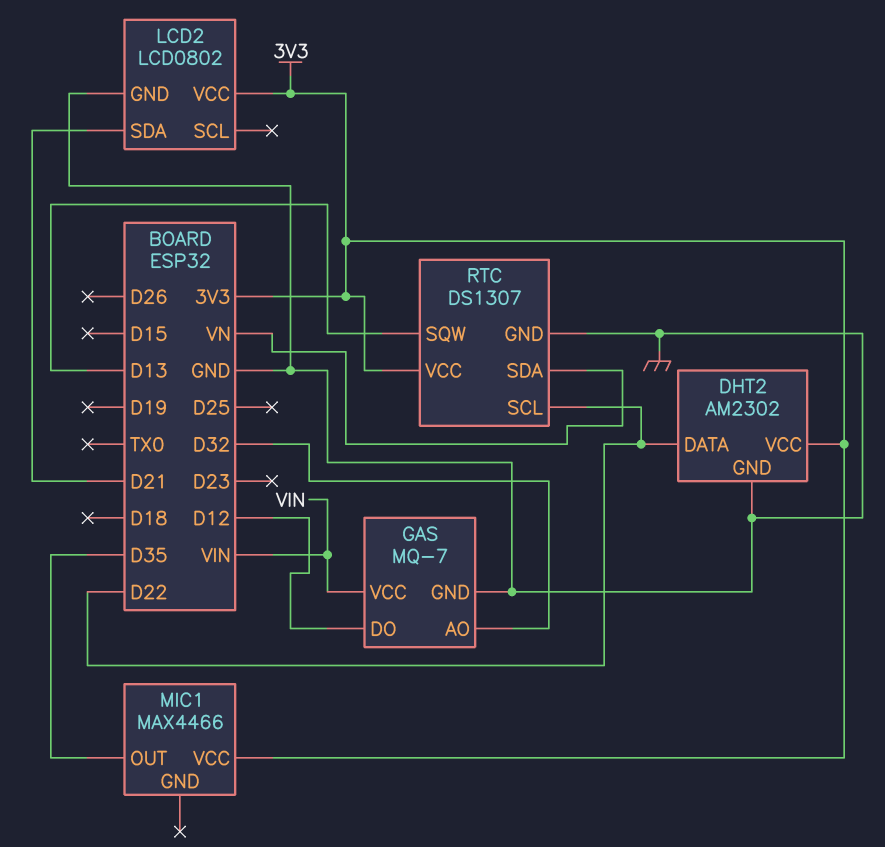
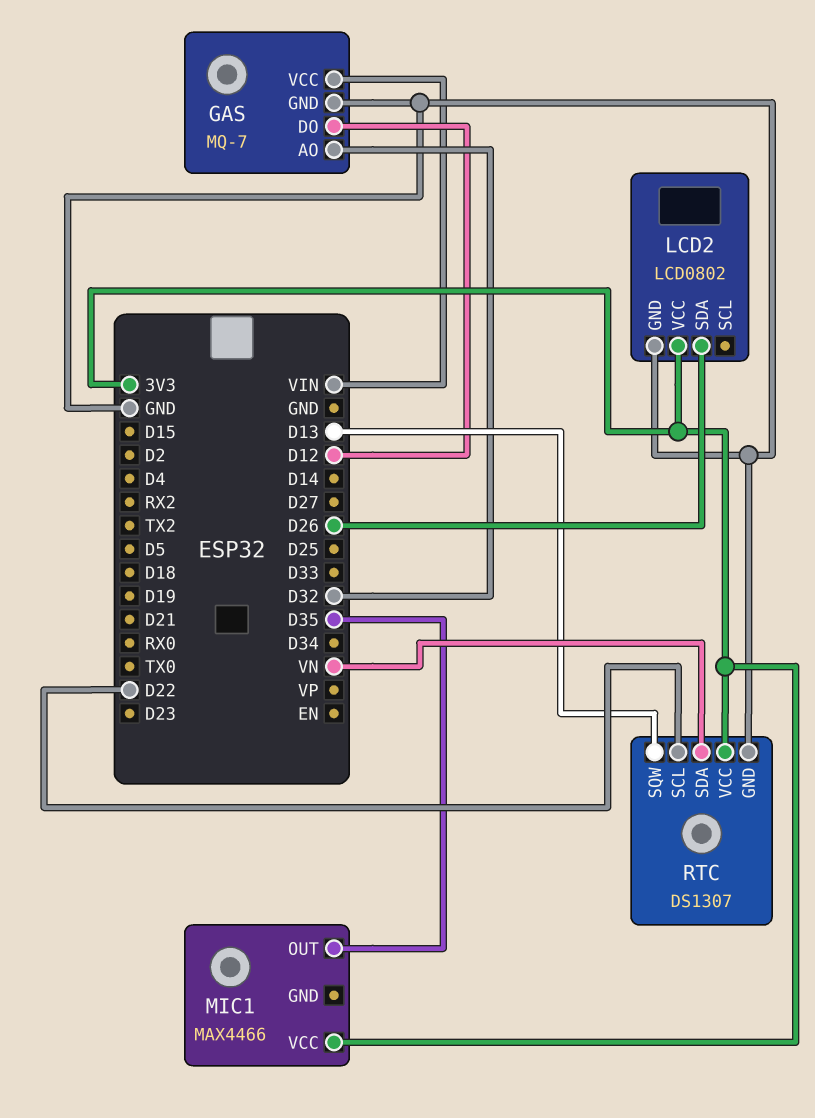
DHT2: AM2302 -> none
DHT2 pin DATA: D22 -> none
DHT2 pin GND: GND -> none
DHT2 pin VCC: 3V3 -> none
LCD2 pin SDA: D21 -> D26

